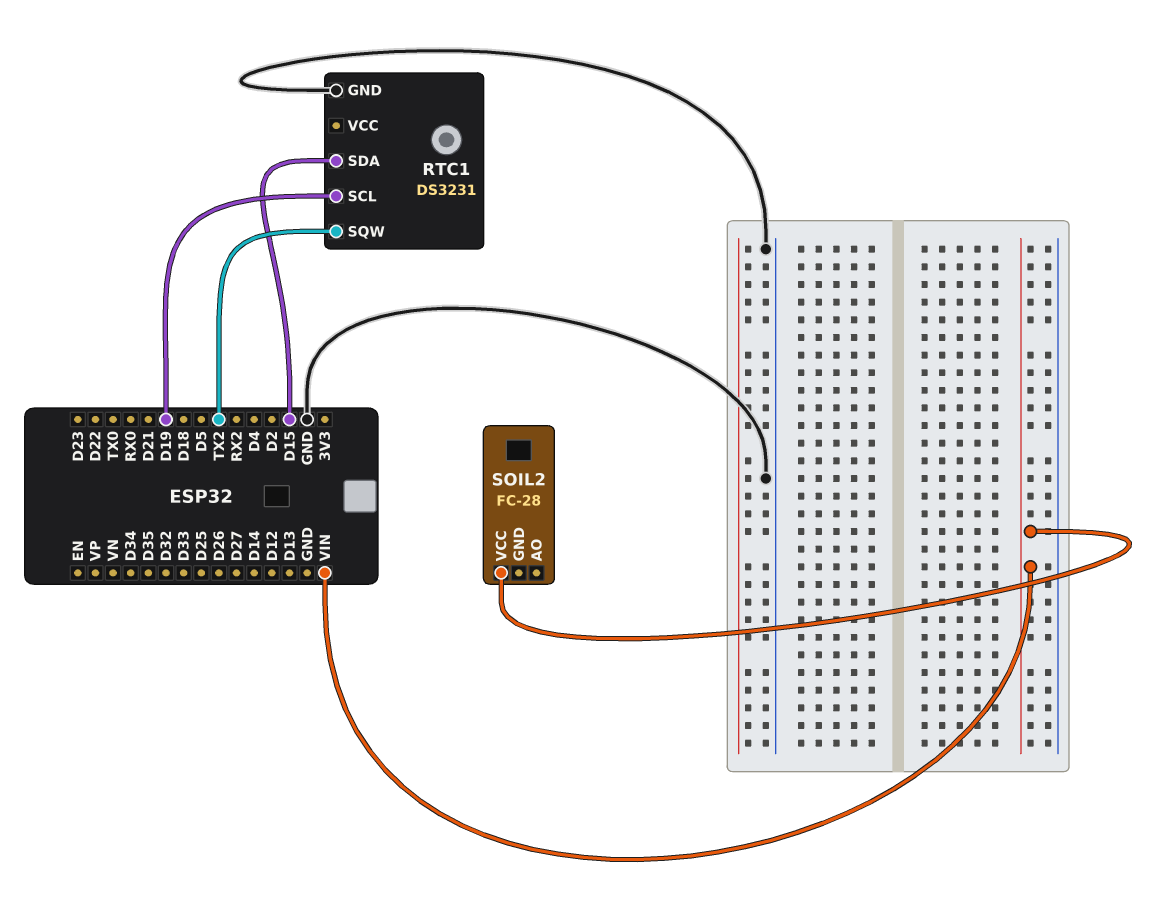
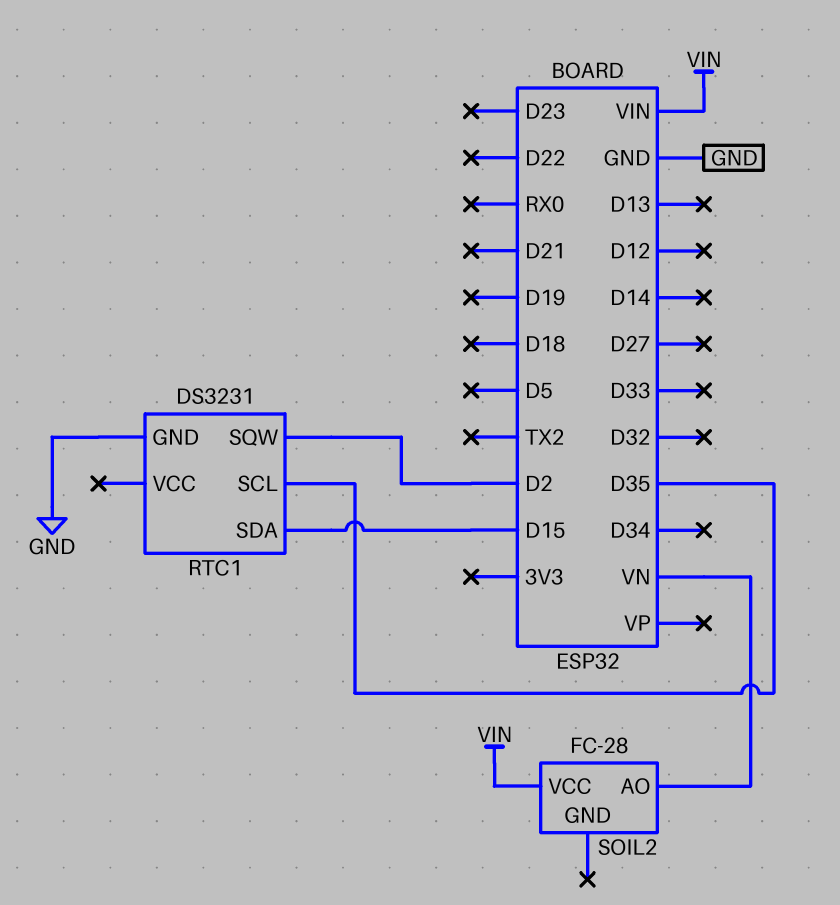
RTC1 pin SCL: D19 -> D35
RTC1 pin SQW: TX2 -> D2
SOIL2 pin AO: none -> VN

